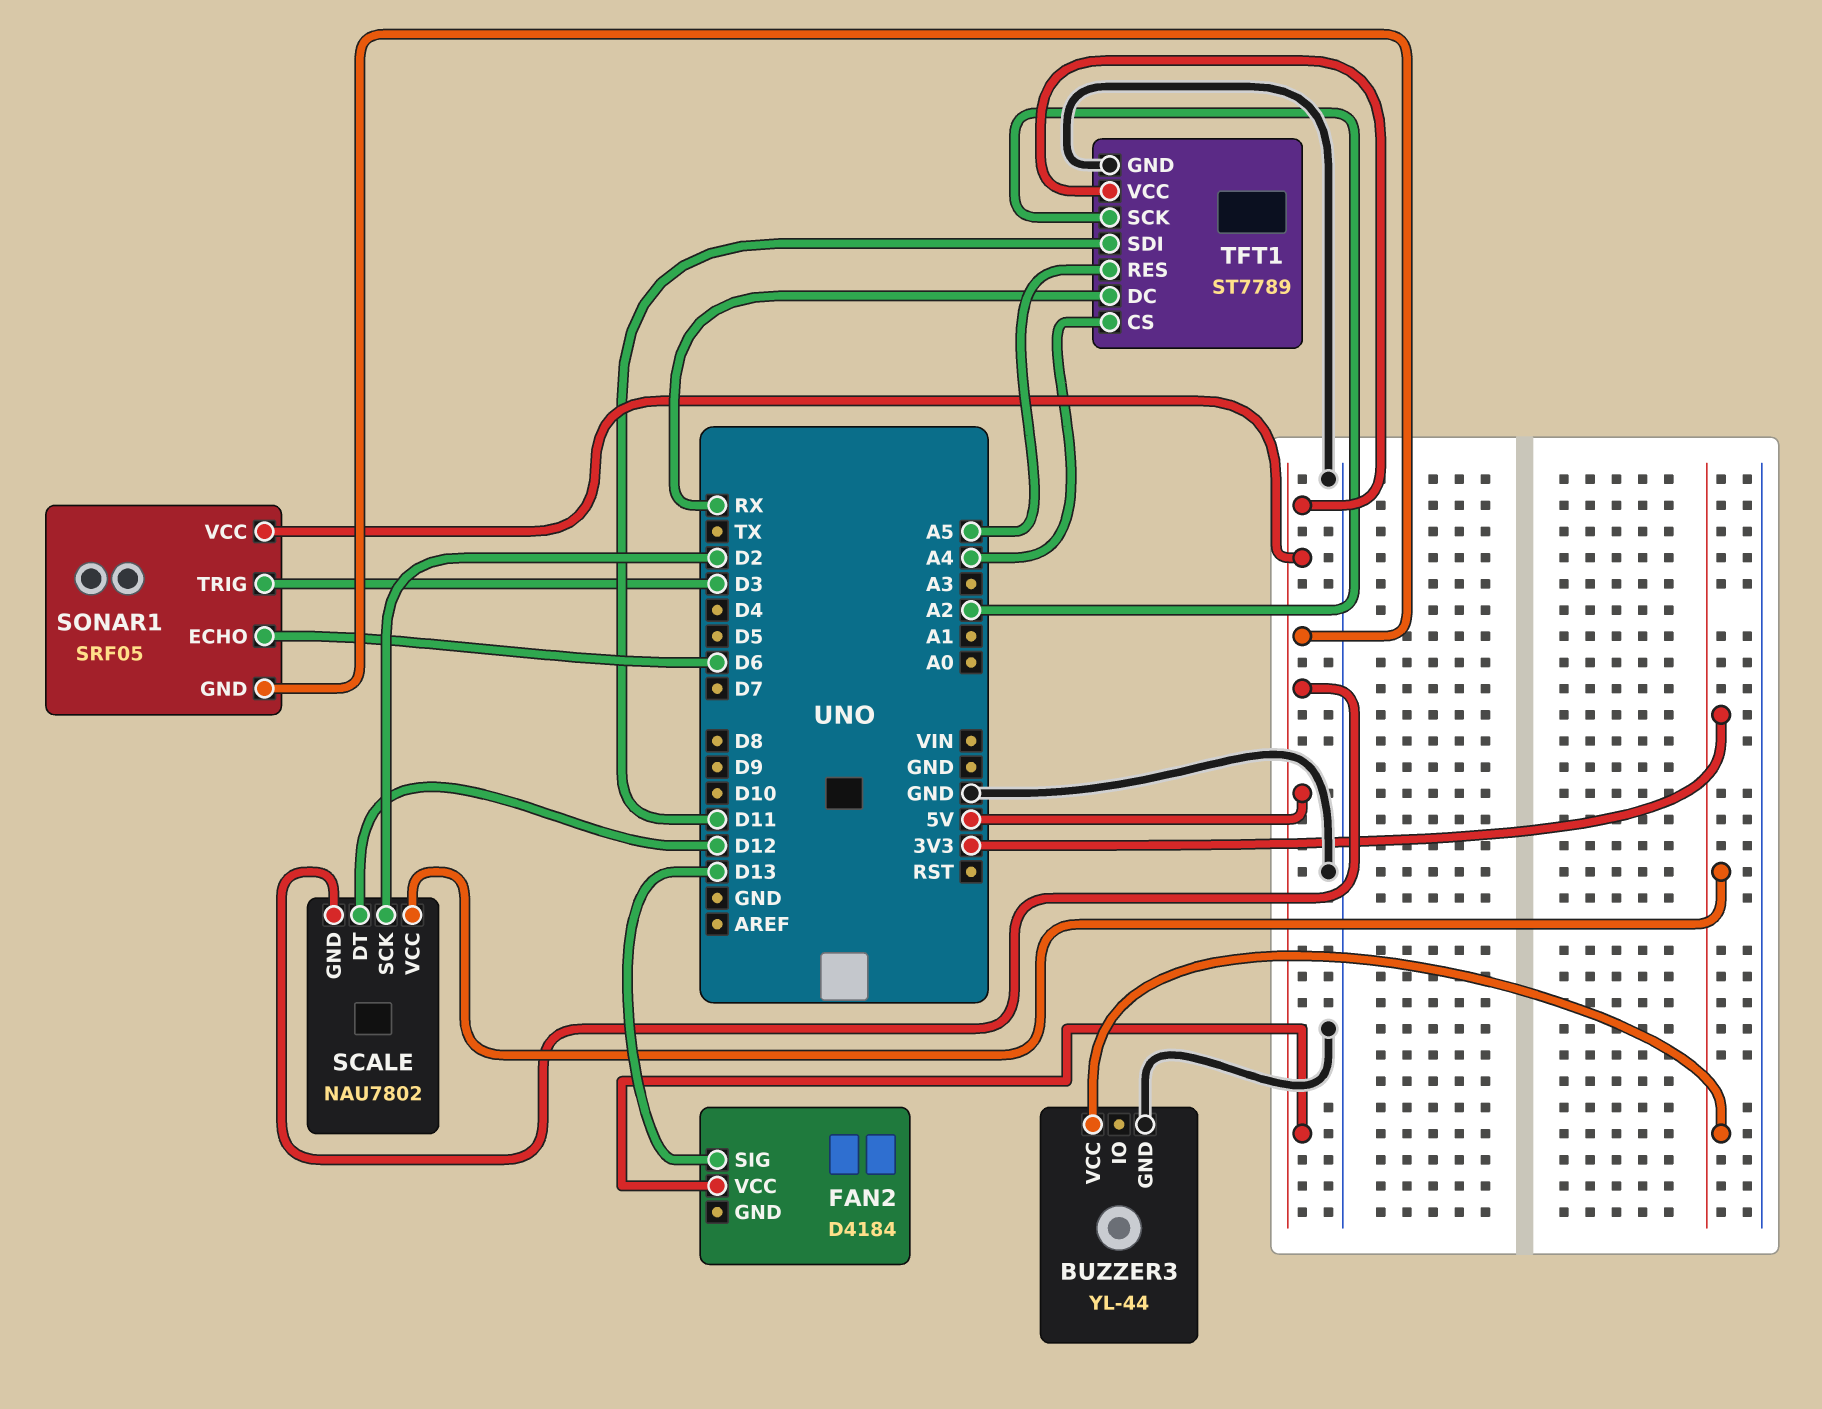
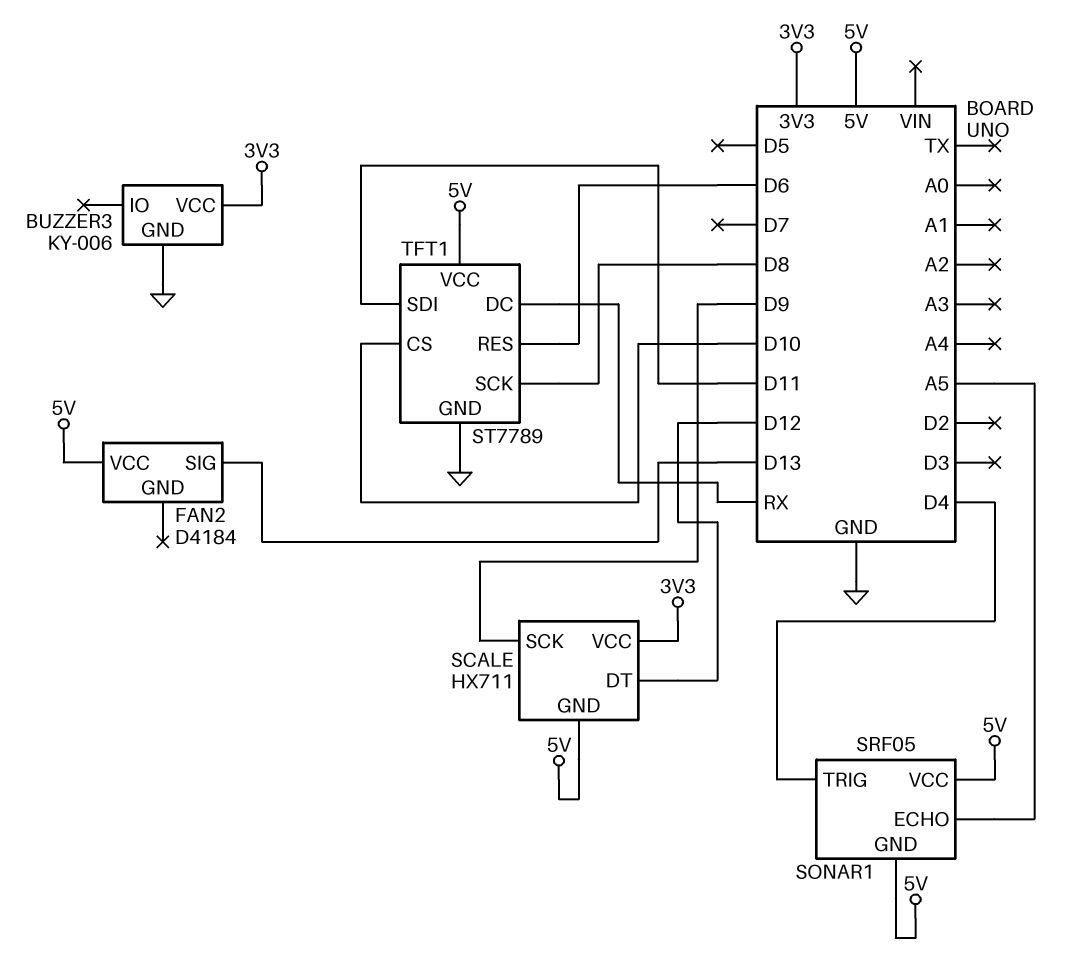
BUZZER3: YL-44 -> KY-006
SCALE: NAU7802 -> HX711
SCALE pin SCK: D2 -> D9
SONAR1 pin ECHO: D6 -> A5
SONAR1 pin TRIG: D3 -> D4
TFT1 pin CS: A4 -> D10
TFT1 pin RES: A5 -> D6
TFT1 pin SCK: A2 -> D8

